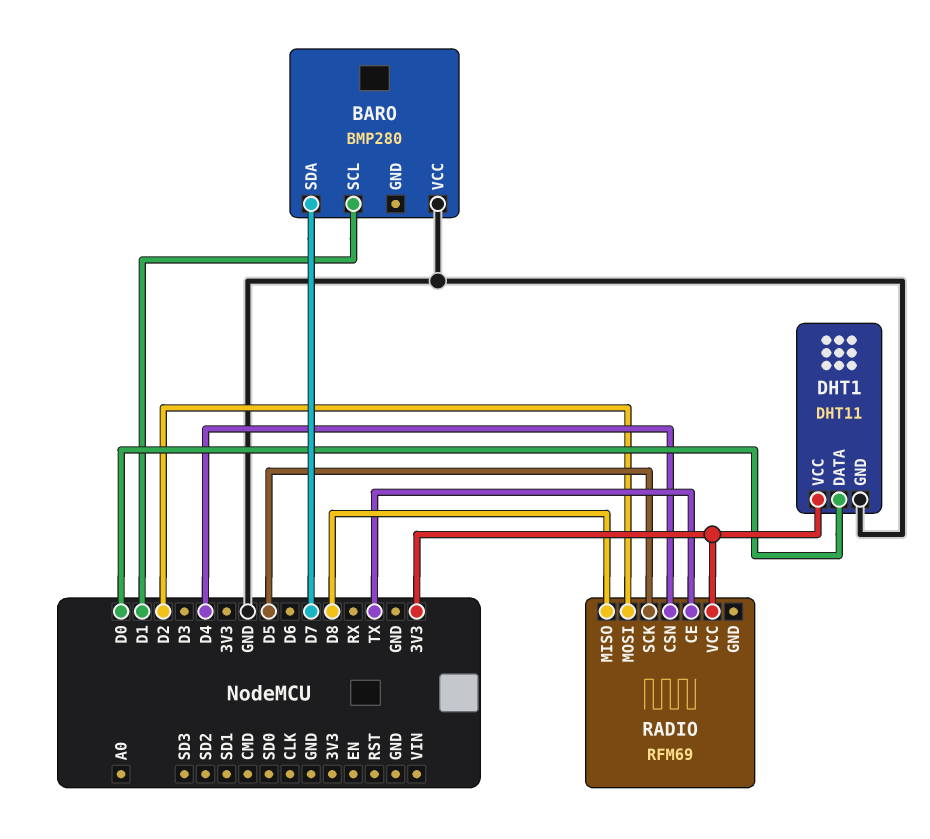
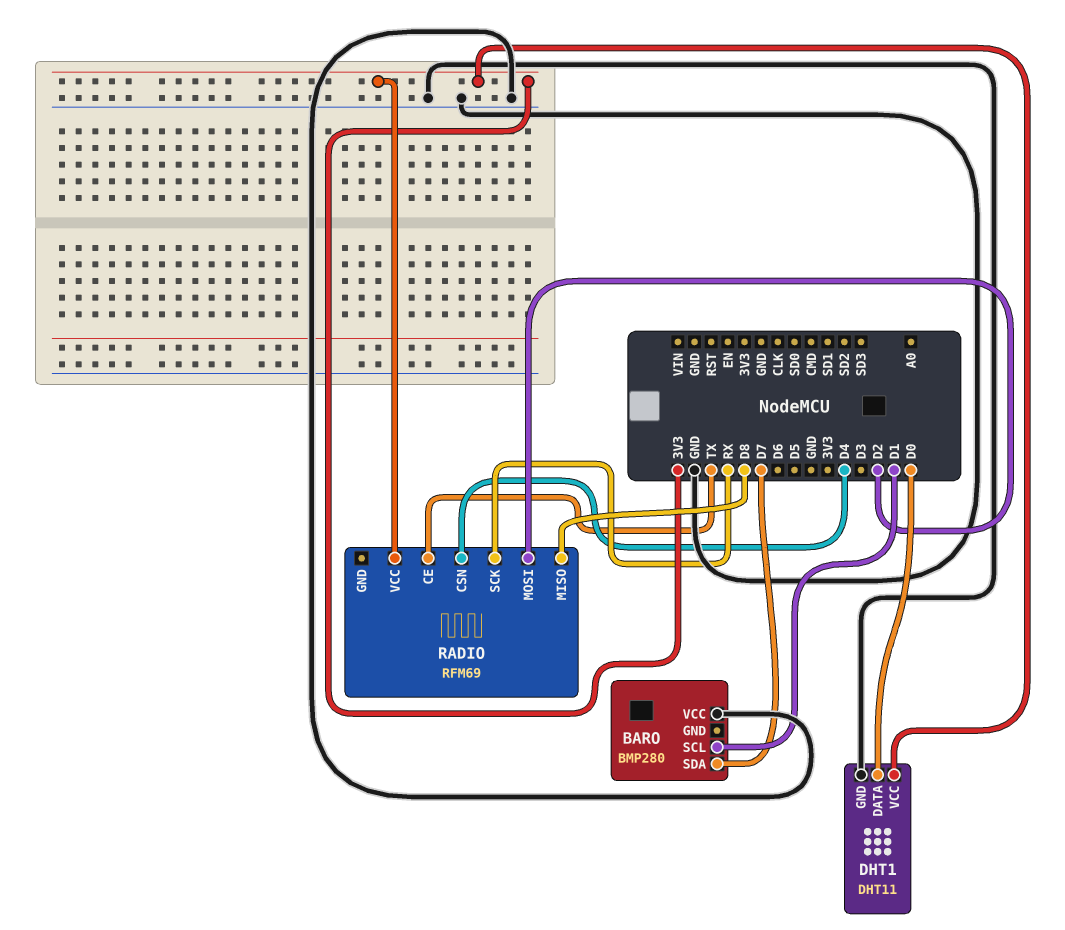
RADIO pin SCK: D5 -> RX

